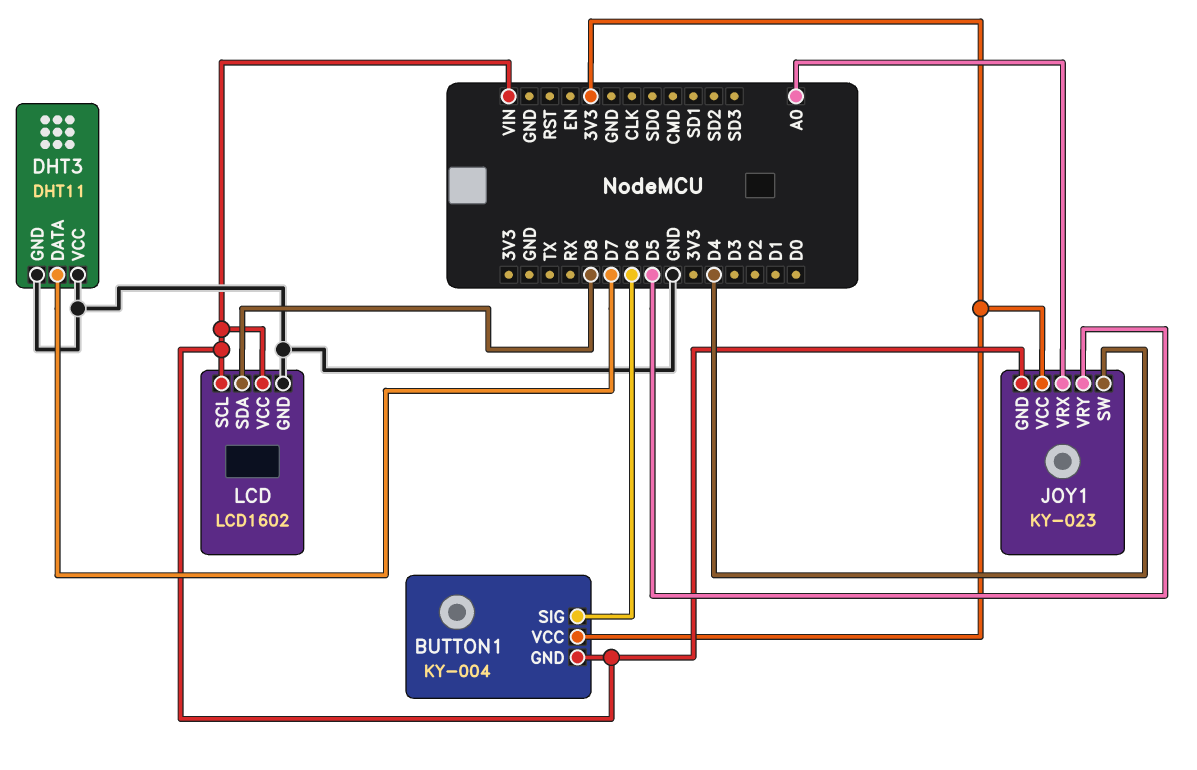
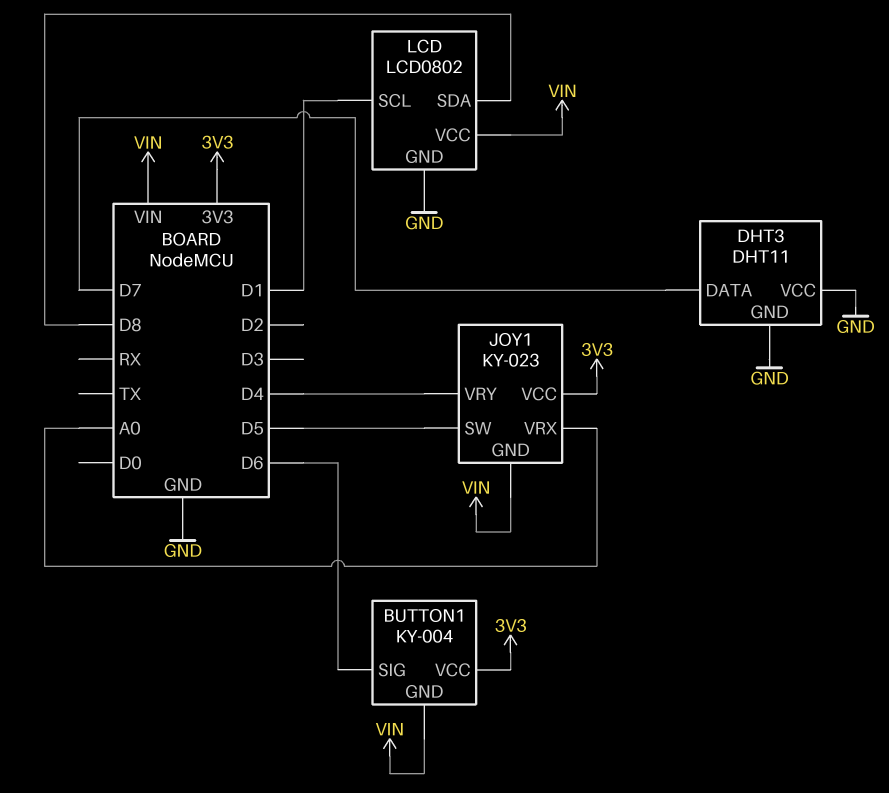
JOY1 pin SW: D4 -> D5
JOY1 pin VRY: D5 -> D4
LCD: LCD1602 -> LCD0802
LCD pin SCL: VIN -> D1

